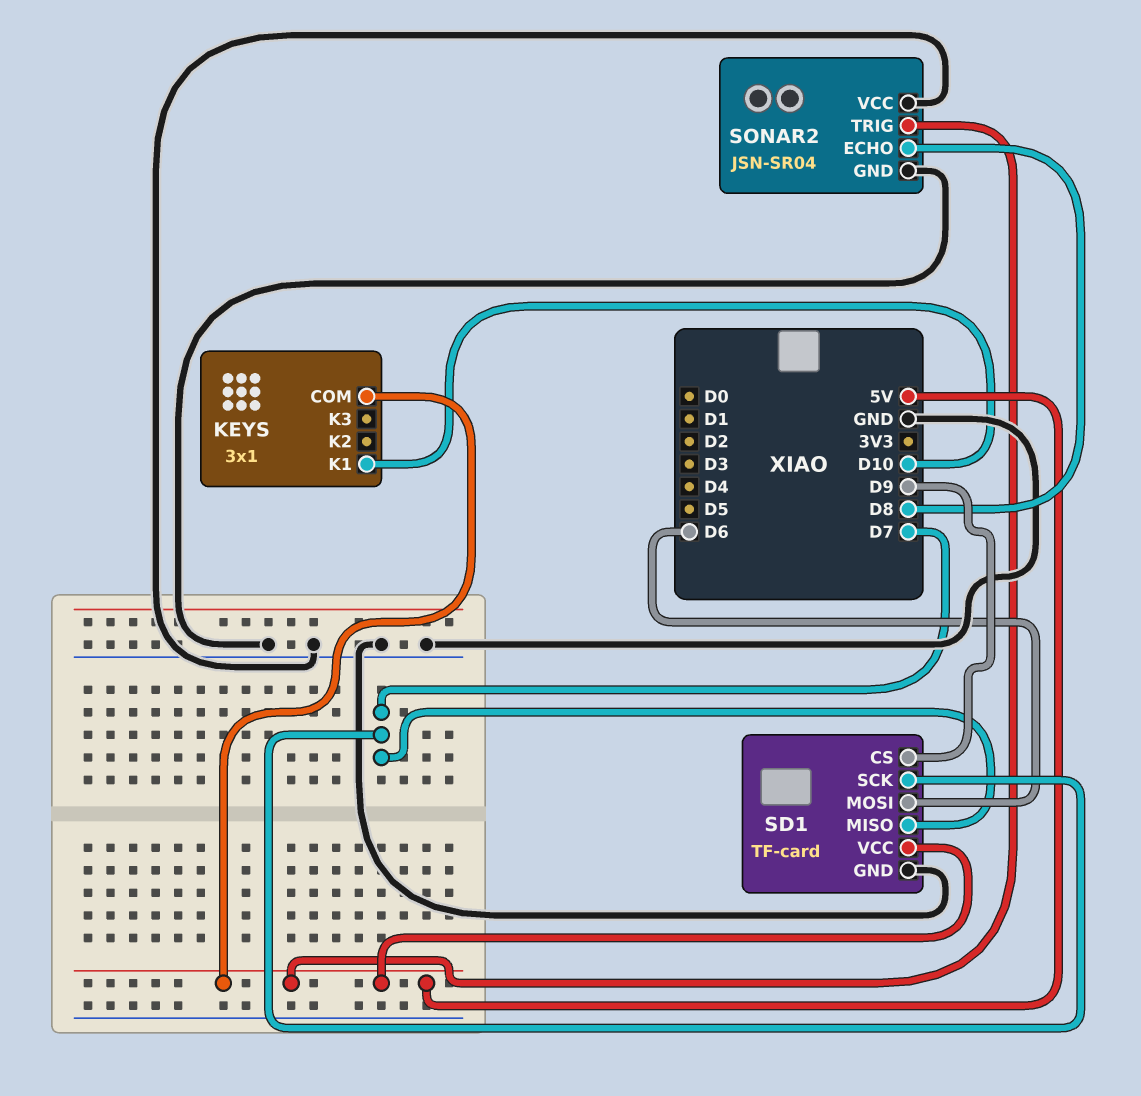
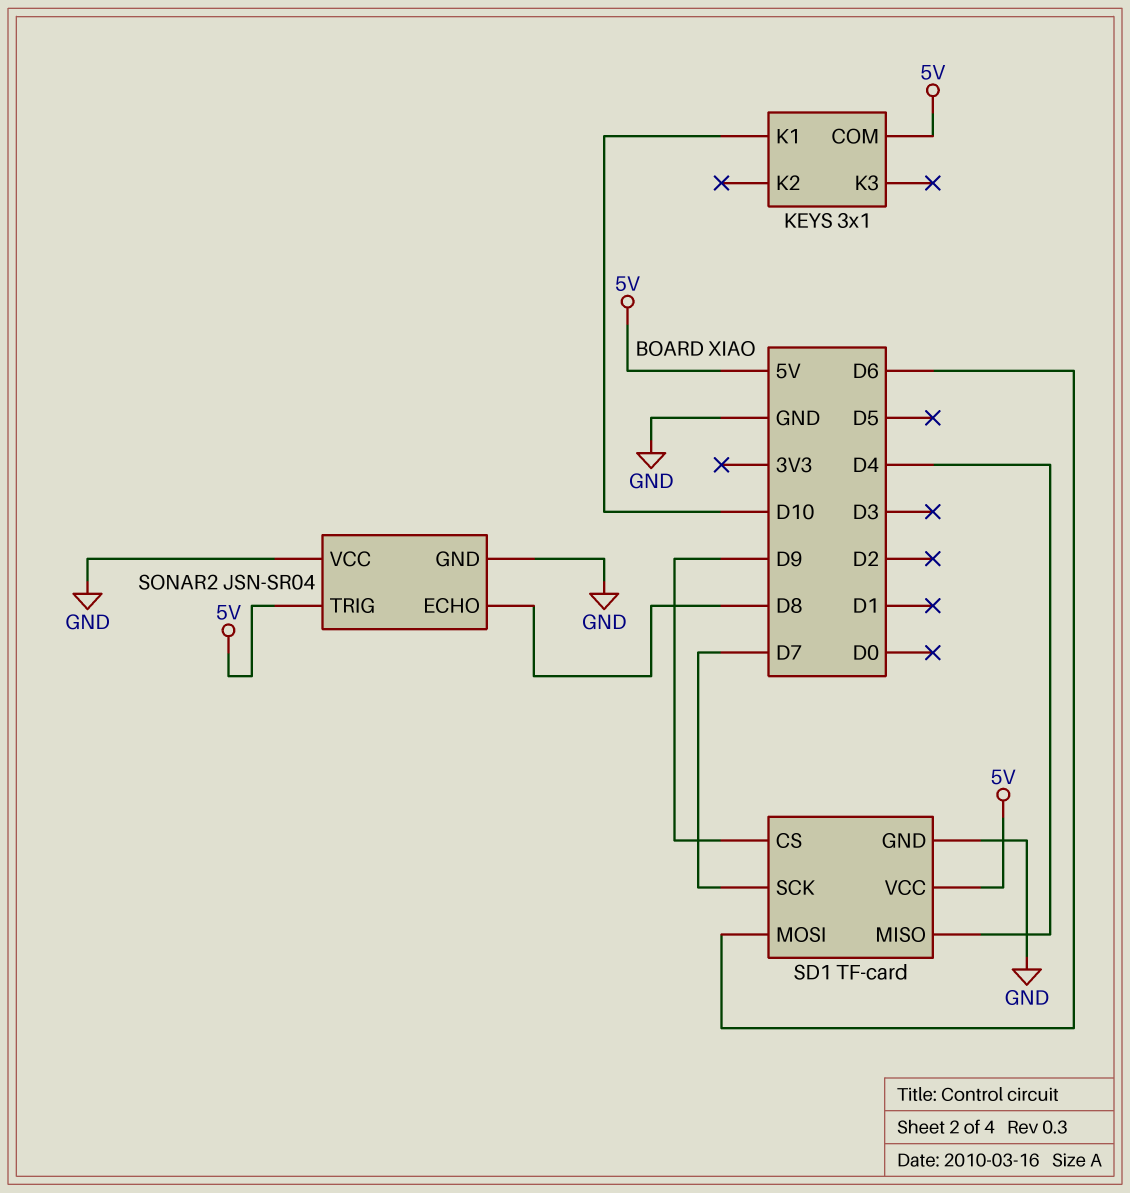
SD1 pin MISO: D7 -> D4

